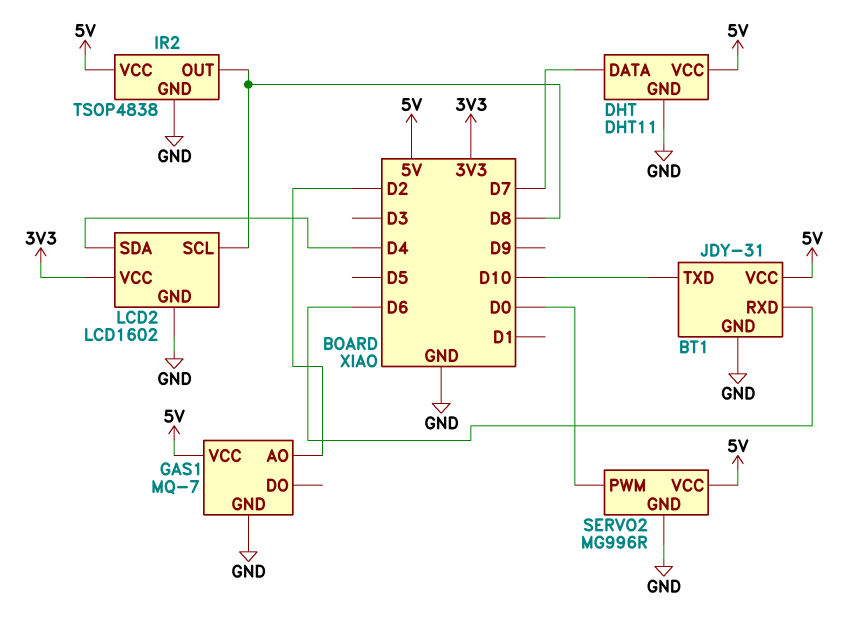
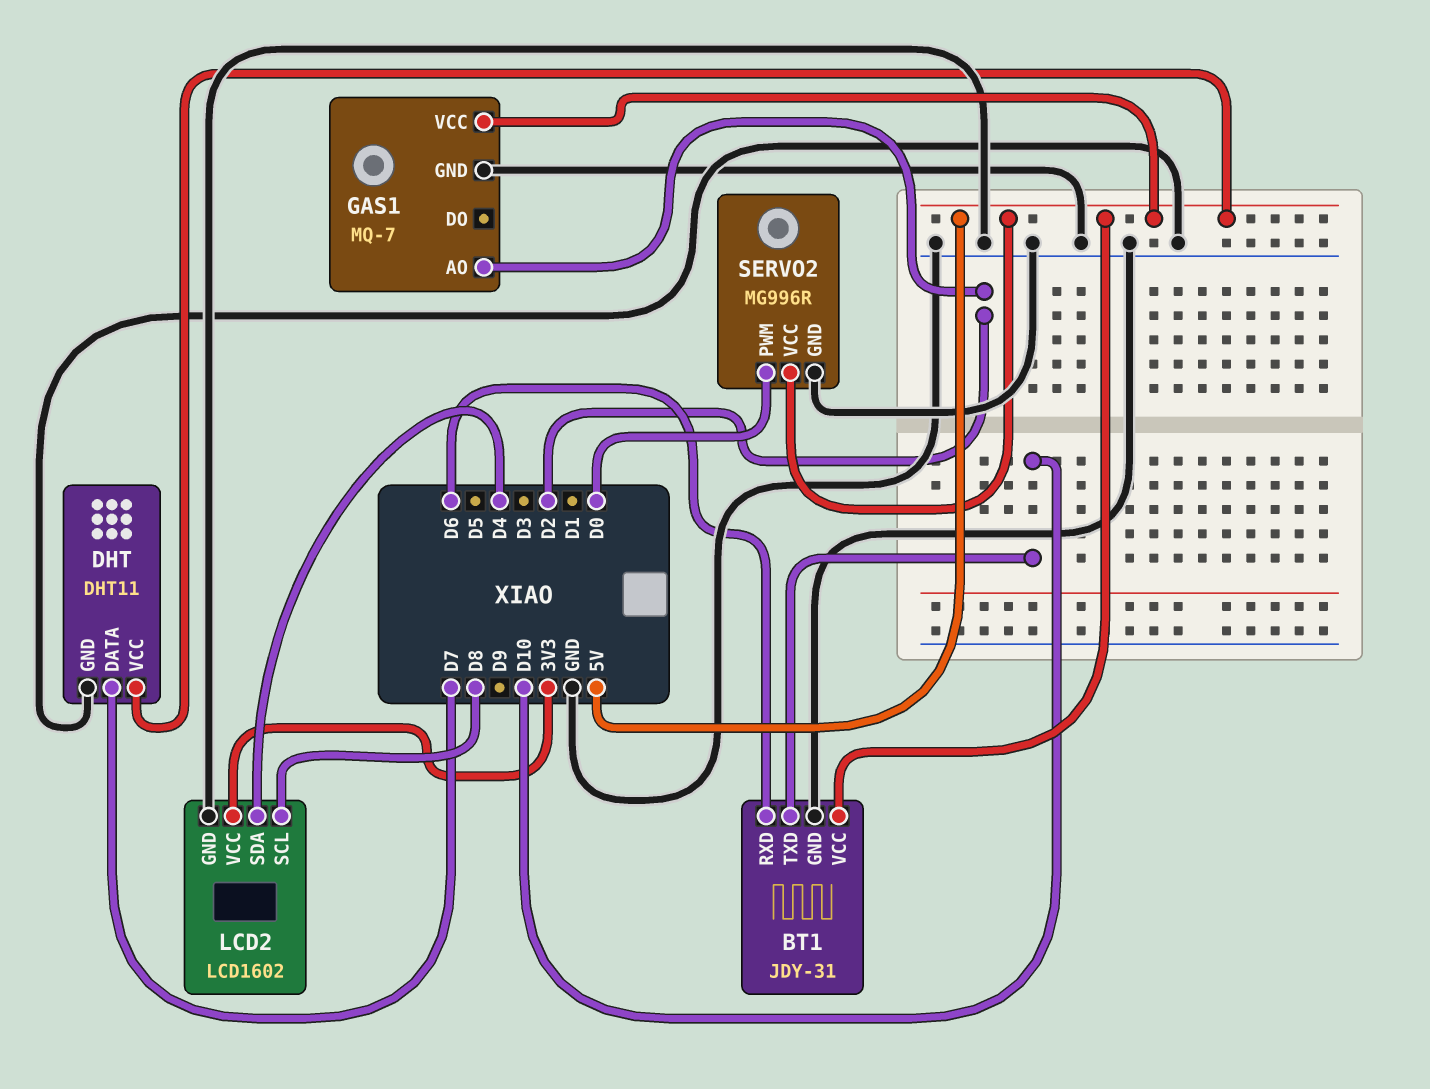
IR2: TSOP4838 -> none
IR2 pin GND: GND -> none
IR2 pin OUT: D8 -> none
IR2 pin VCC: 5V -> none

